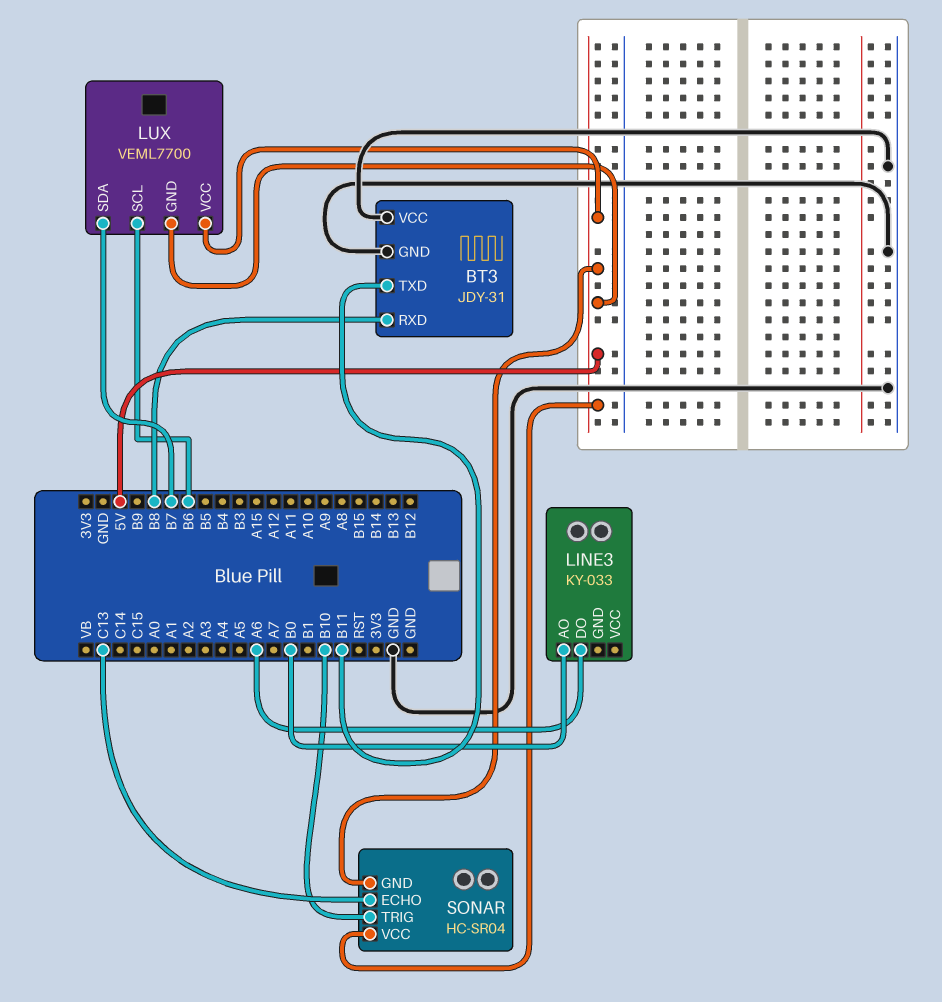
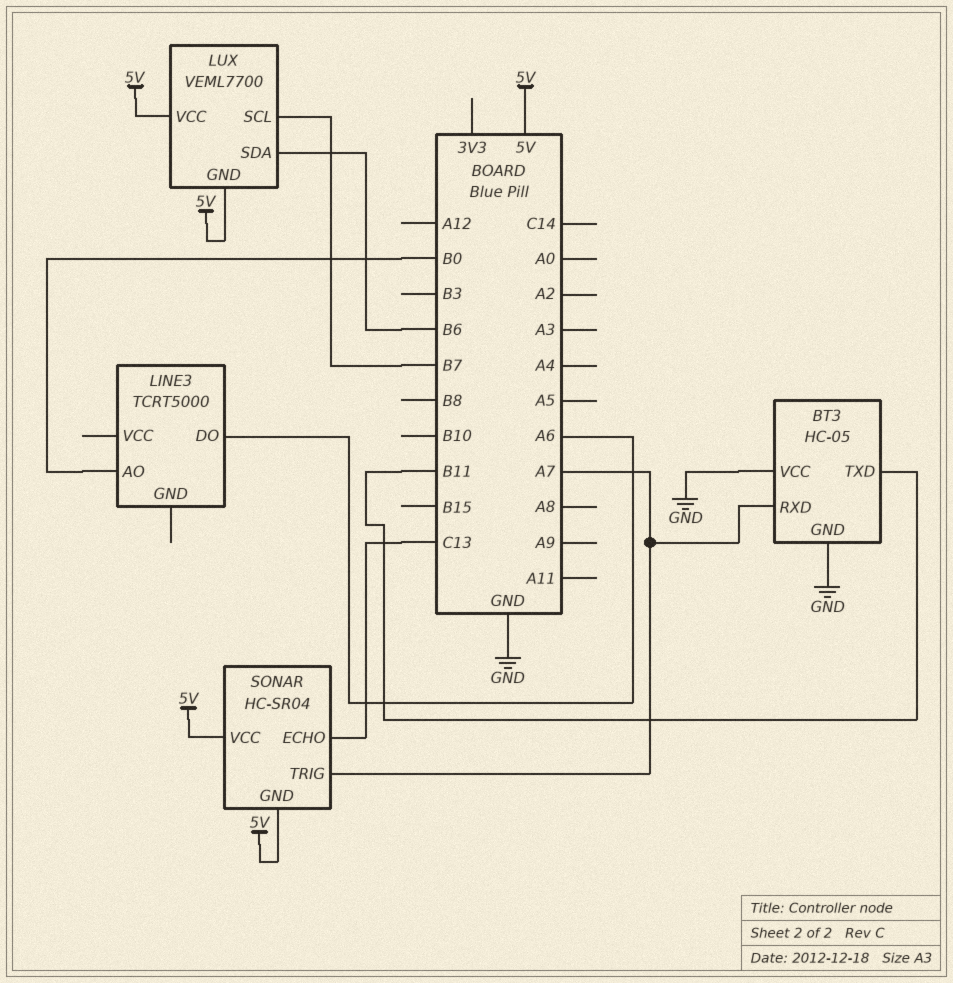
BT3: JDY-31 -> HC-05
BT3 pin RXD: B8 -> A7
LINE3: KY-033 -> TCRT5000
LUX pin SCL: B6 -> B7
LUX pin SDA: B7 -> B6
SONAR pin TRIG: B10 -> A7

